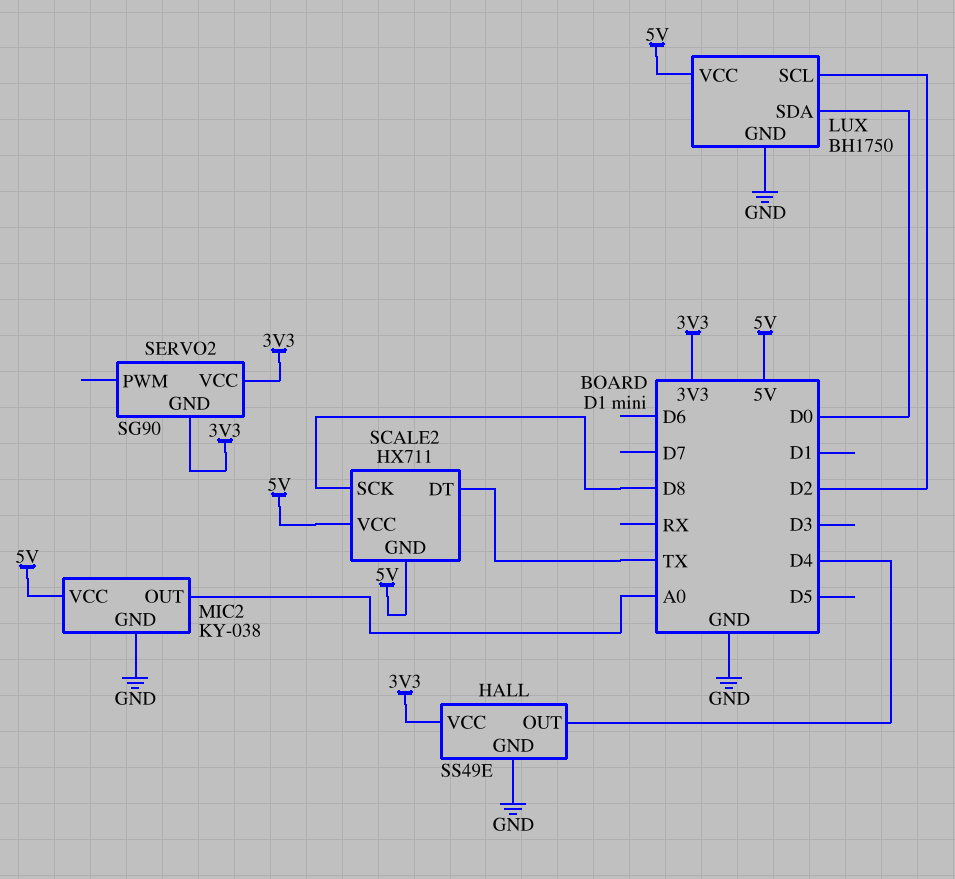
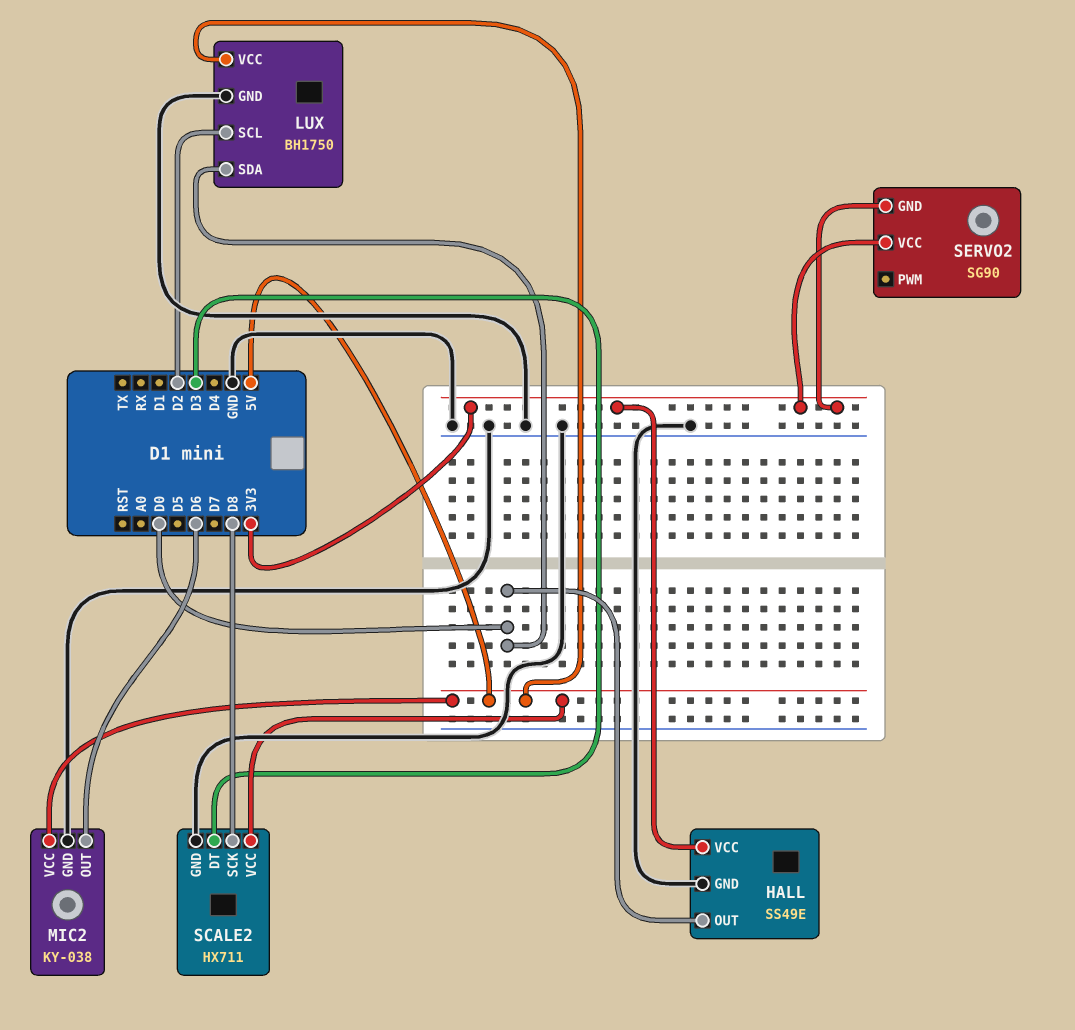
HALL pin OUT: D4 -> D0
MIC2 pin OUT: A0 -> D6
SCALE2 pin DT: TX -> D3
SCALE2 pin GND: 5V -> GND

